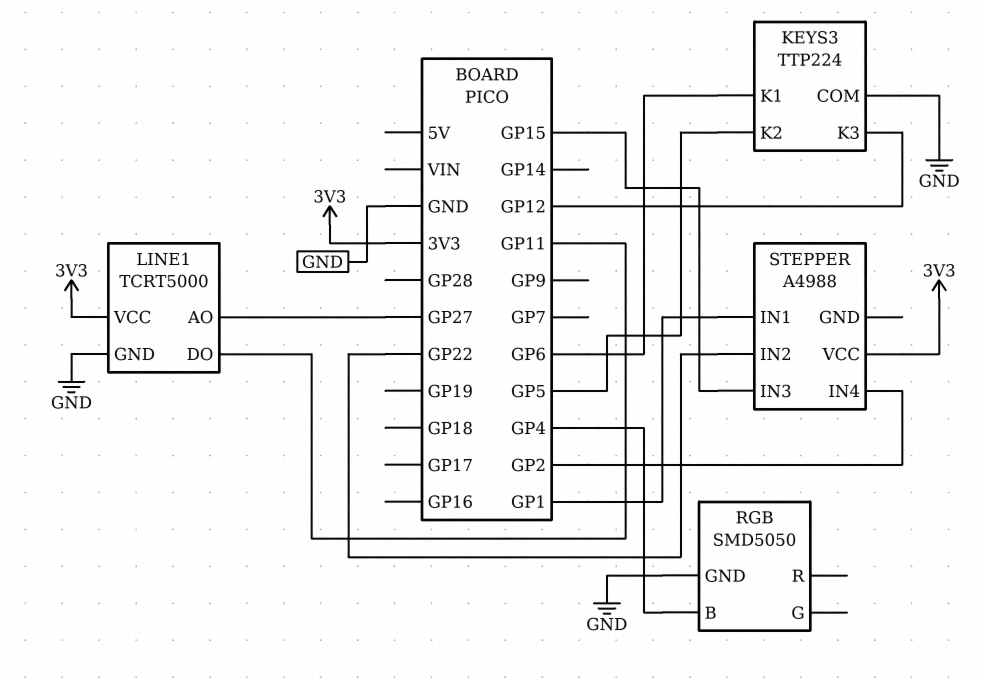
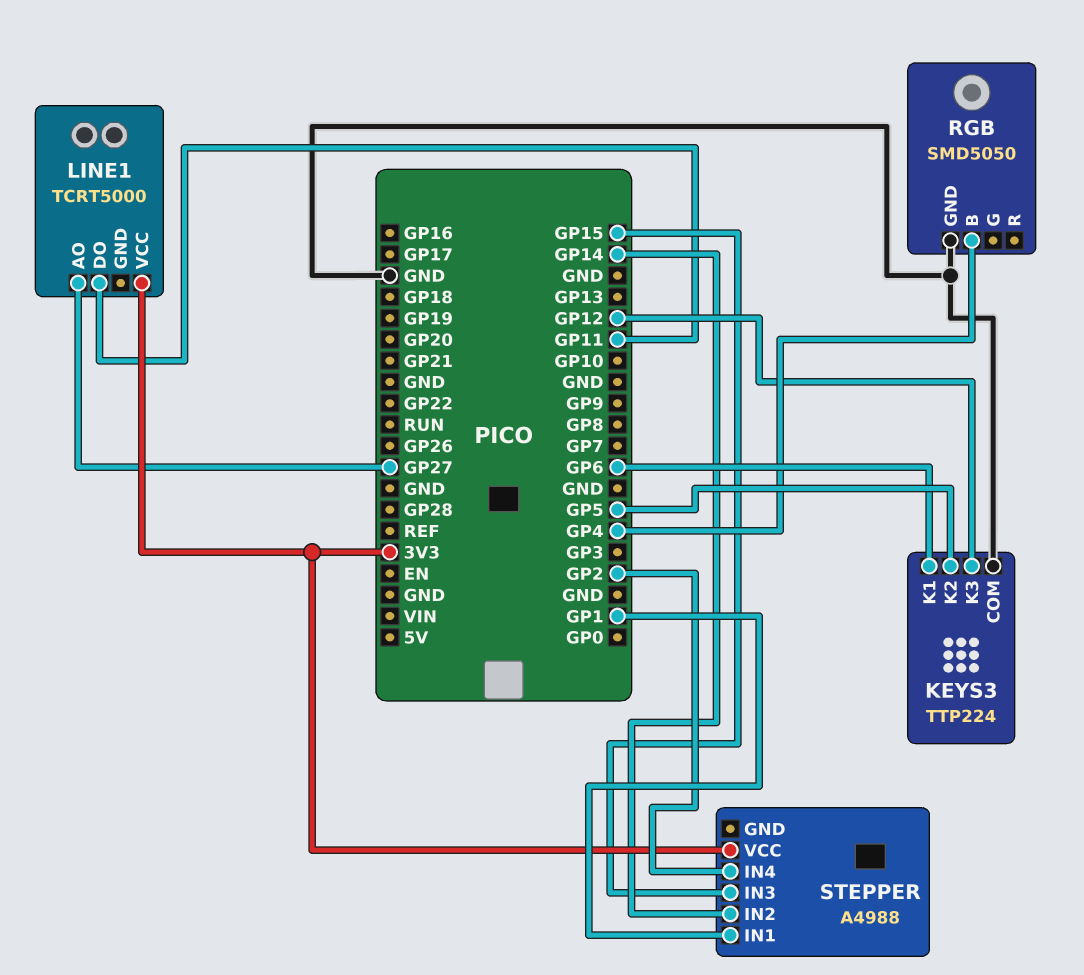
LINE1 pin GND: GND -> none
STEPPER pin IN2: GP22 -> GP14

